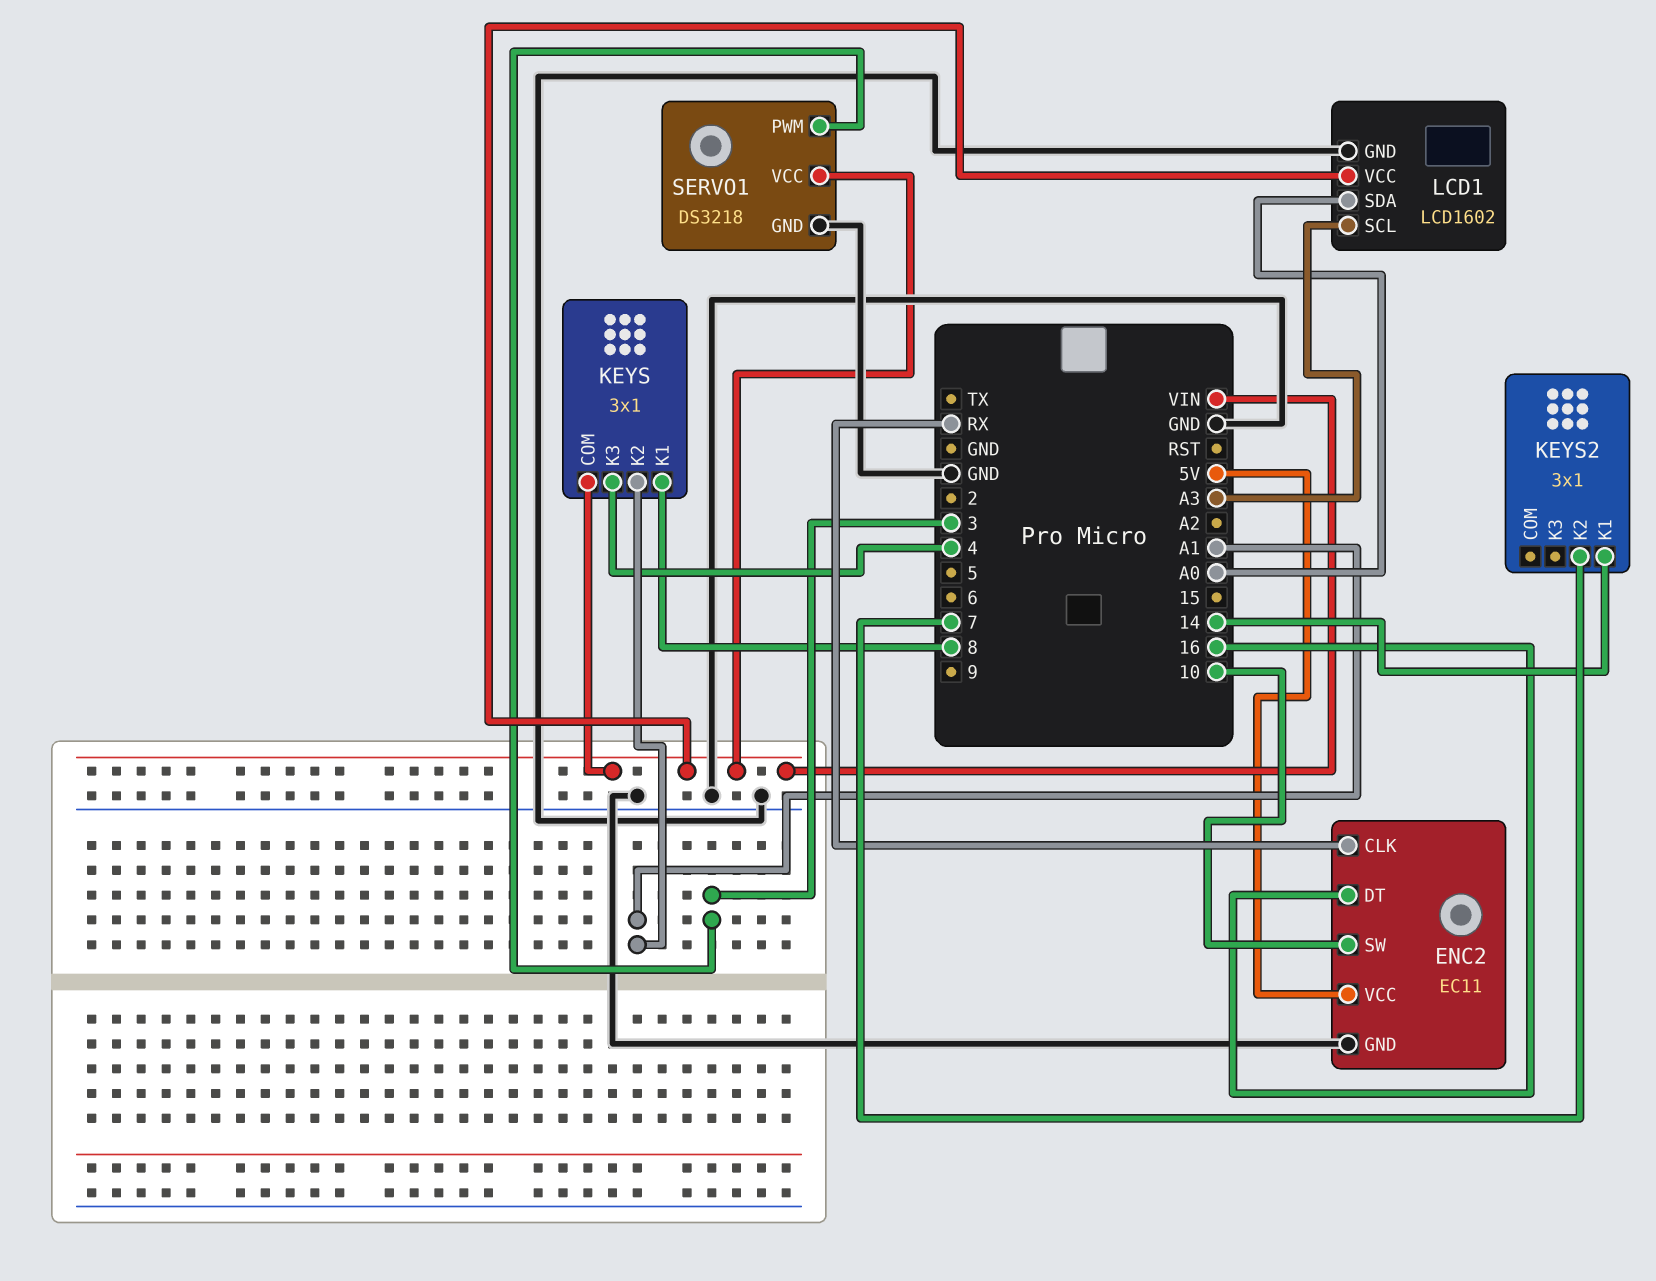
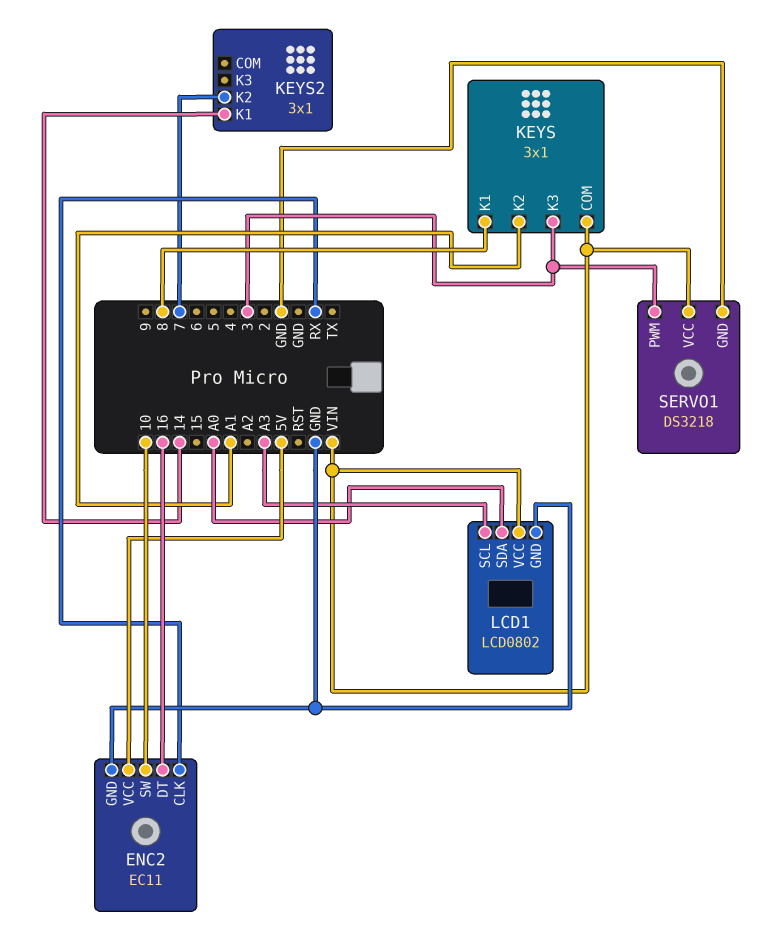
KEYS pin K3: 4 -> 3
LCD1: LCD1602 -> LCD0802

